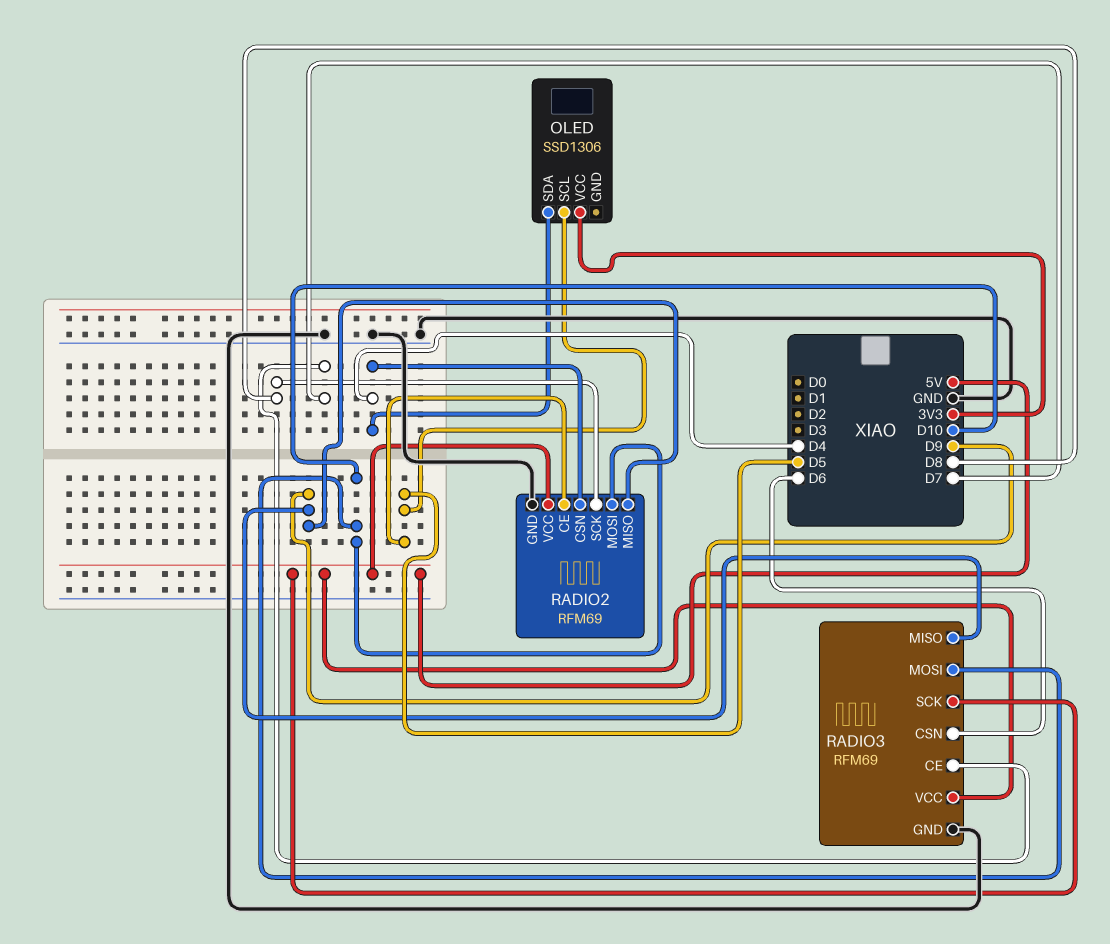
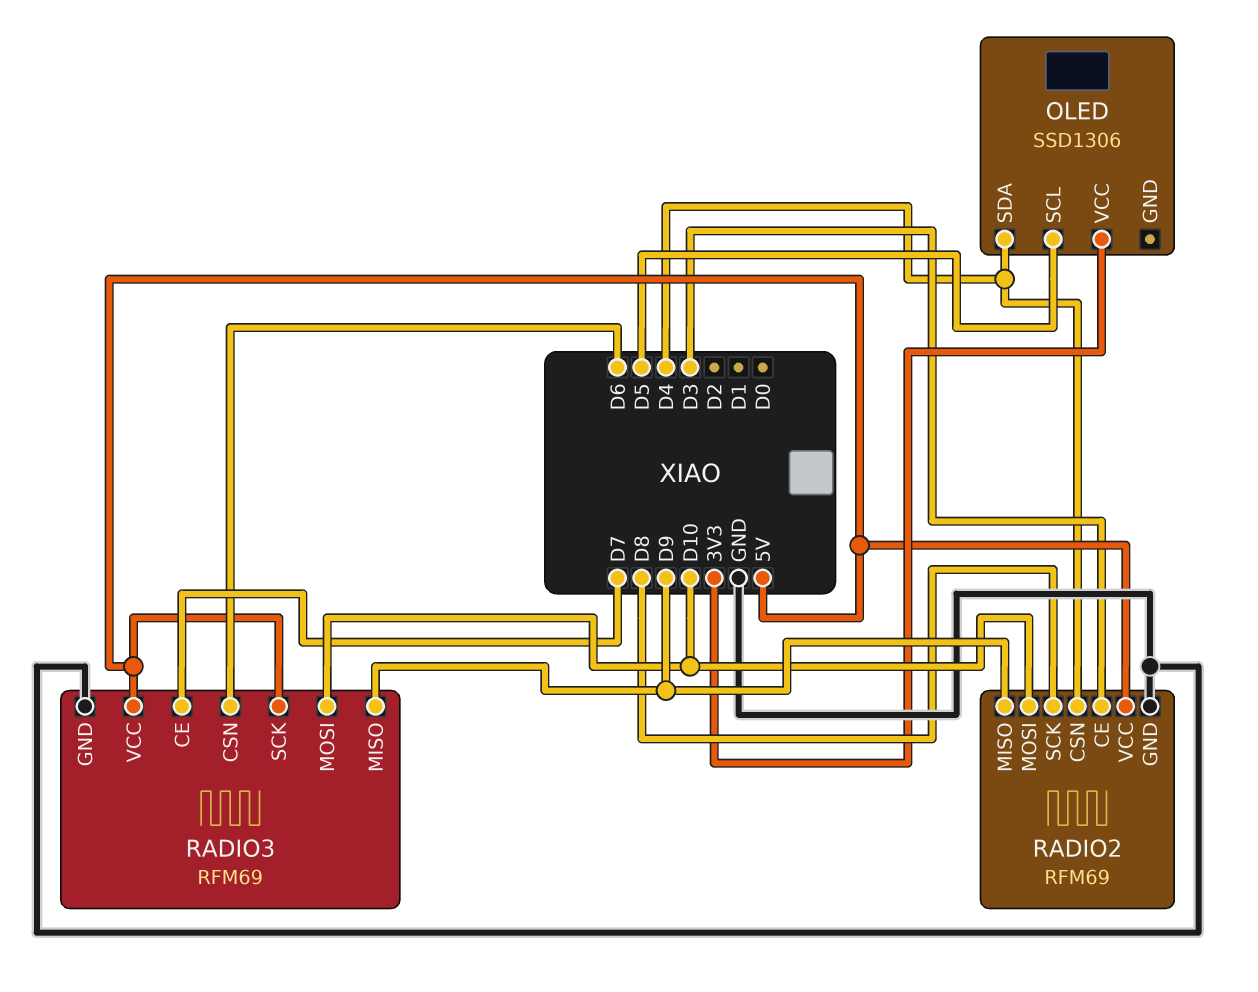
RADIO2 pin CE: D5 -> D3

